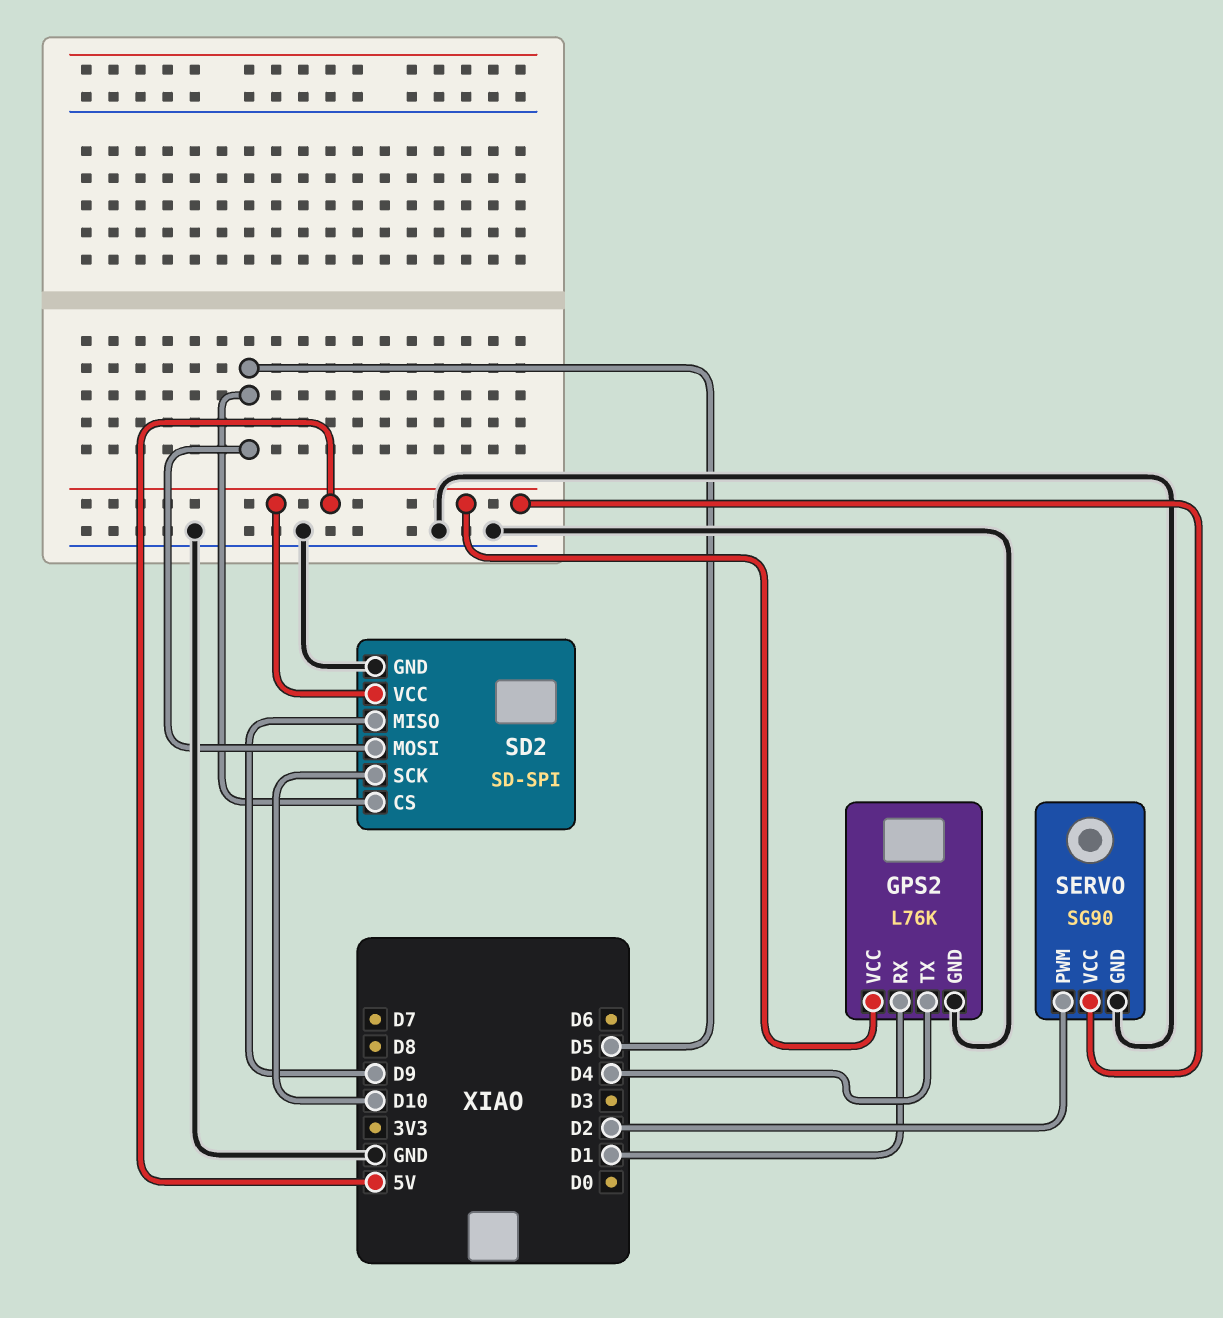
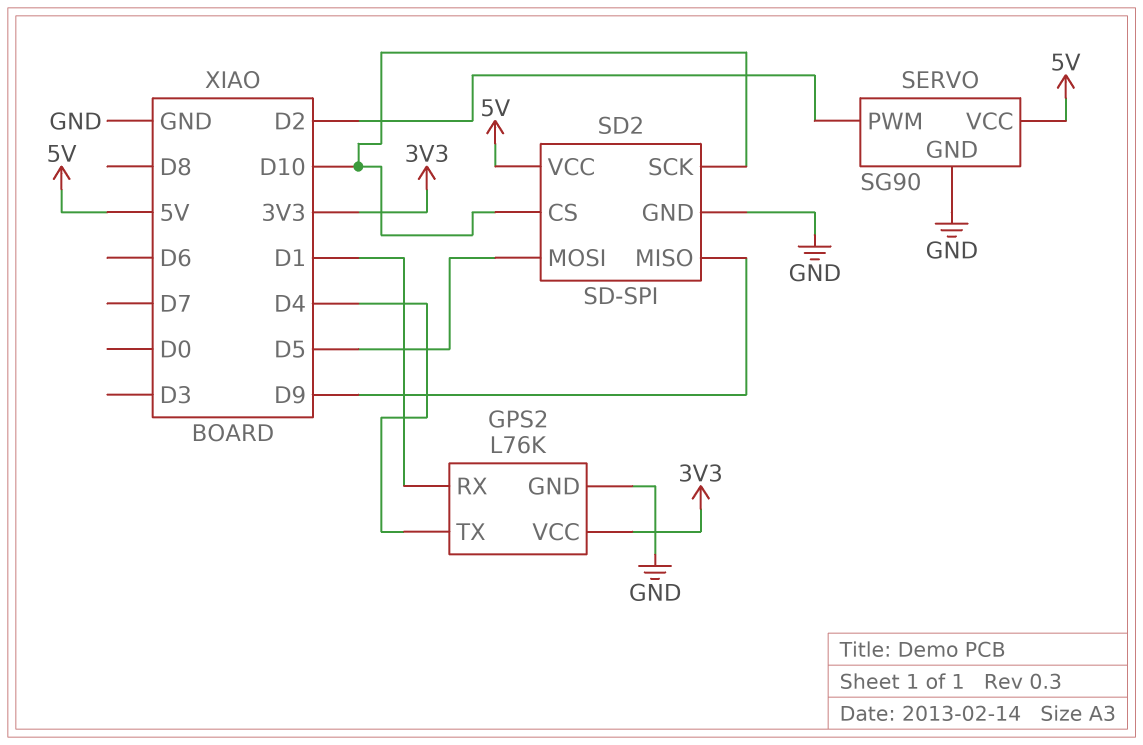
GPS2 pin VCC: 5V -> 3V3
SD2 pin CS: D5 -> D10

